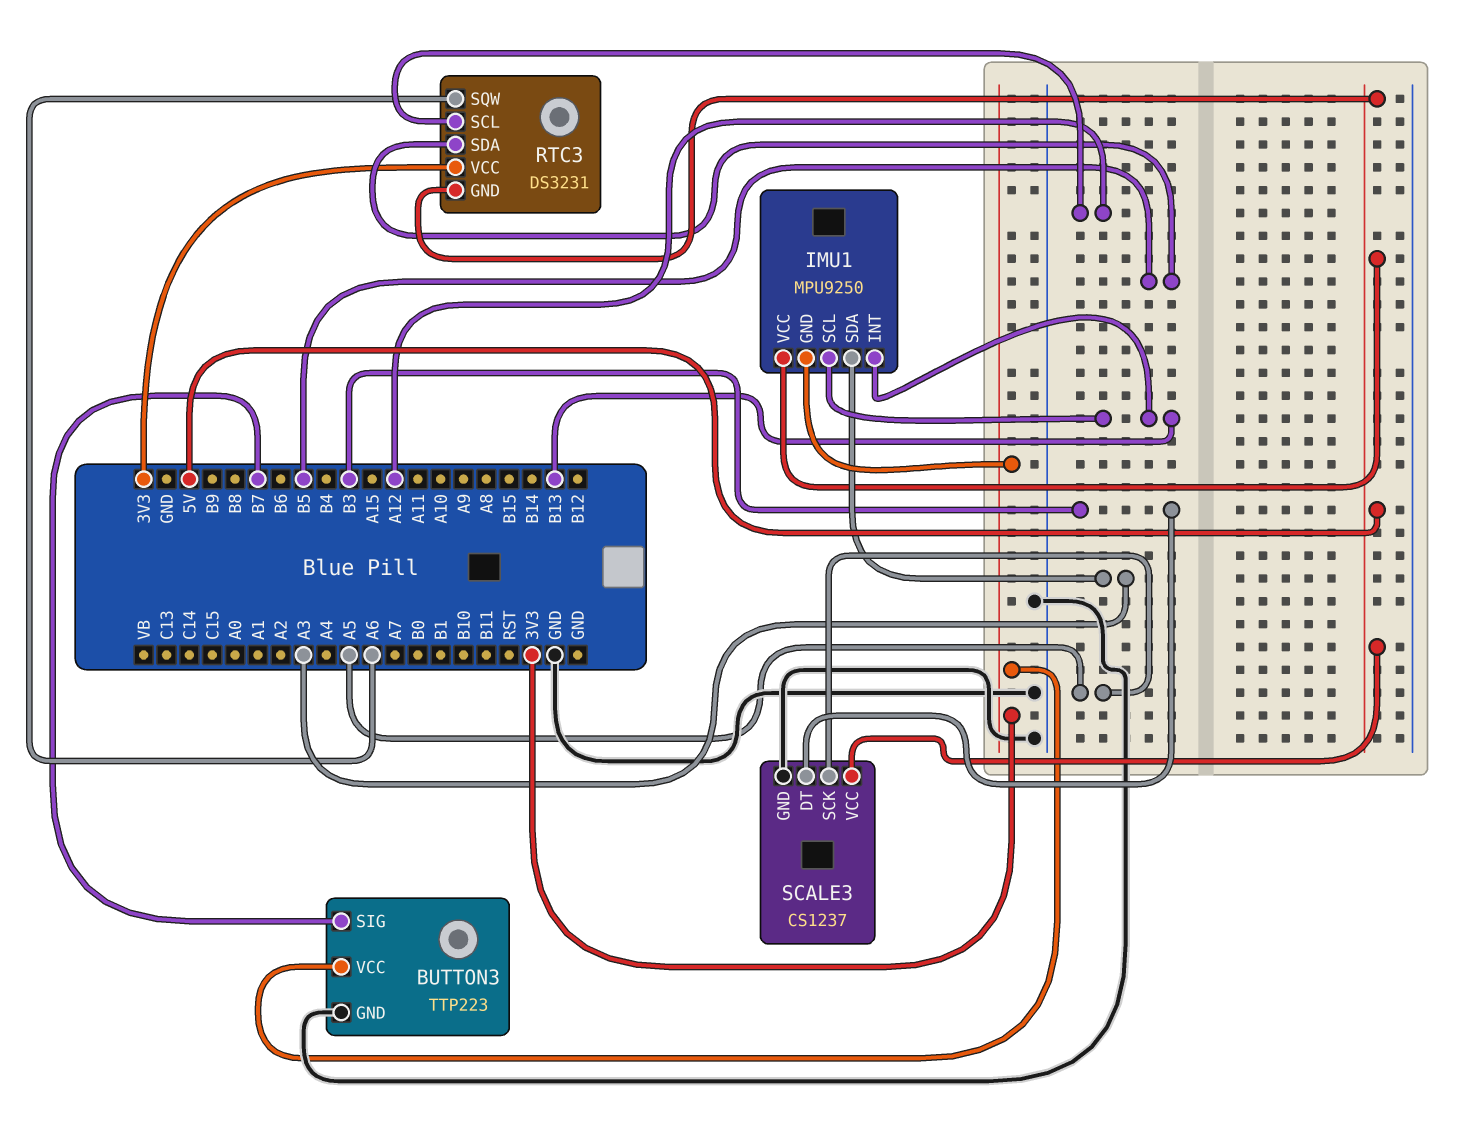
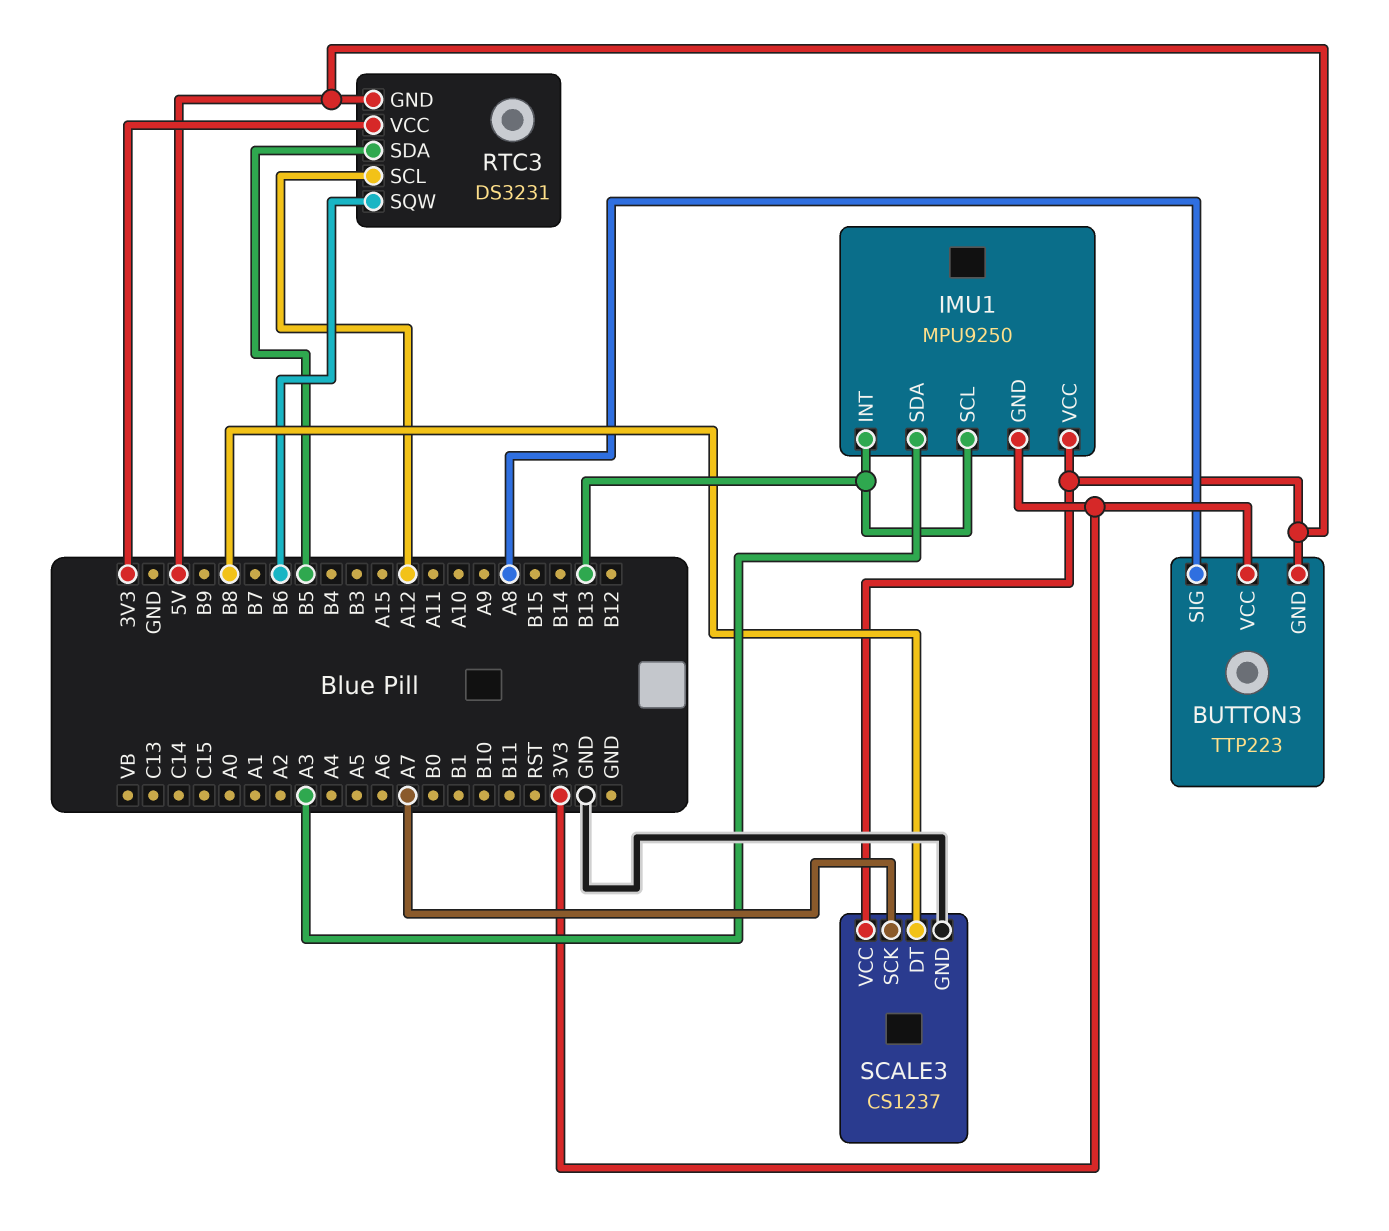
BUTTON3 pin GND: GND -> 5V
BUTTON3 pin SIG: B7 -> A8
RTC3 pin SQW: A6 -> B6
SCALE3 pin DT: B3 -> B8
SCALE3 pin SCK: A5 -> A7

